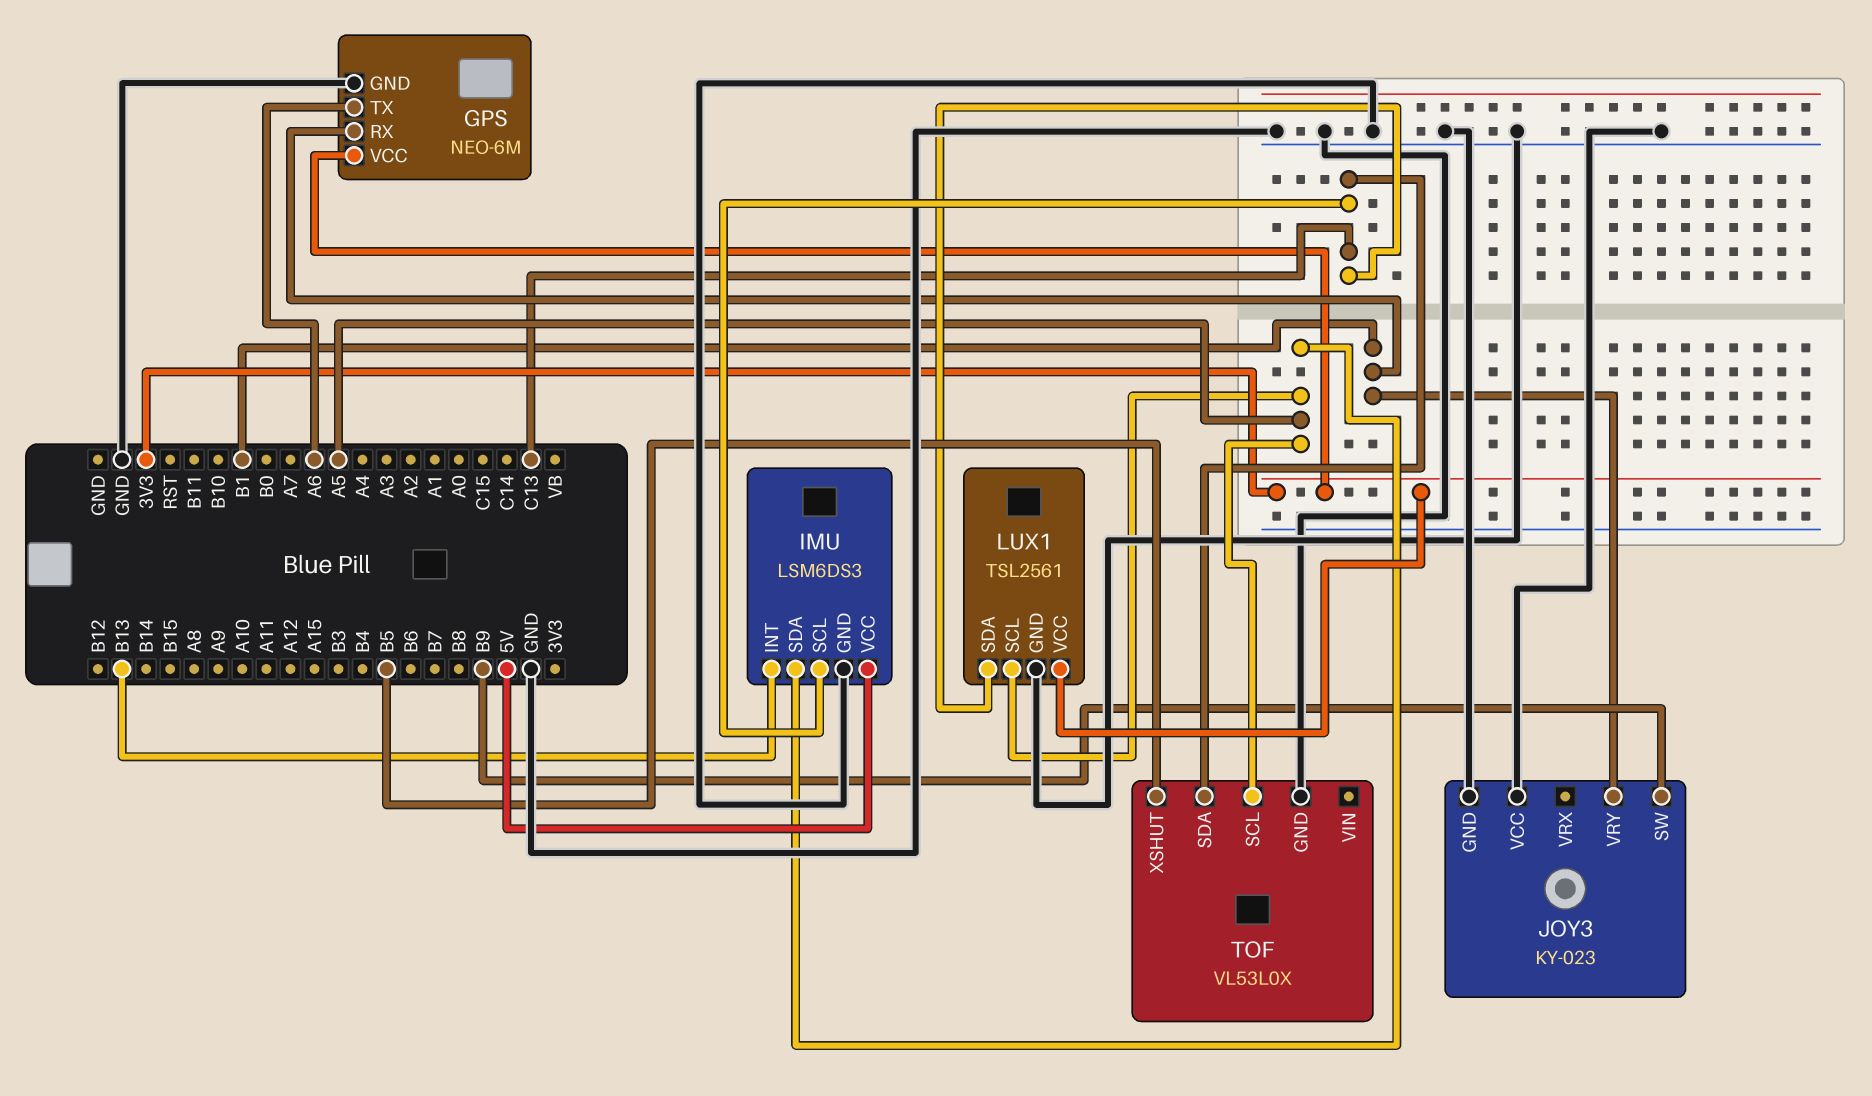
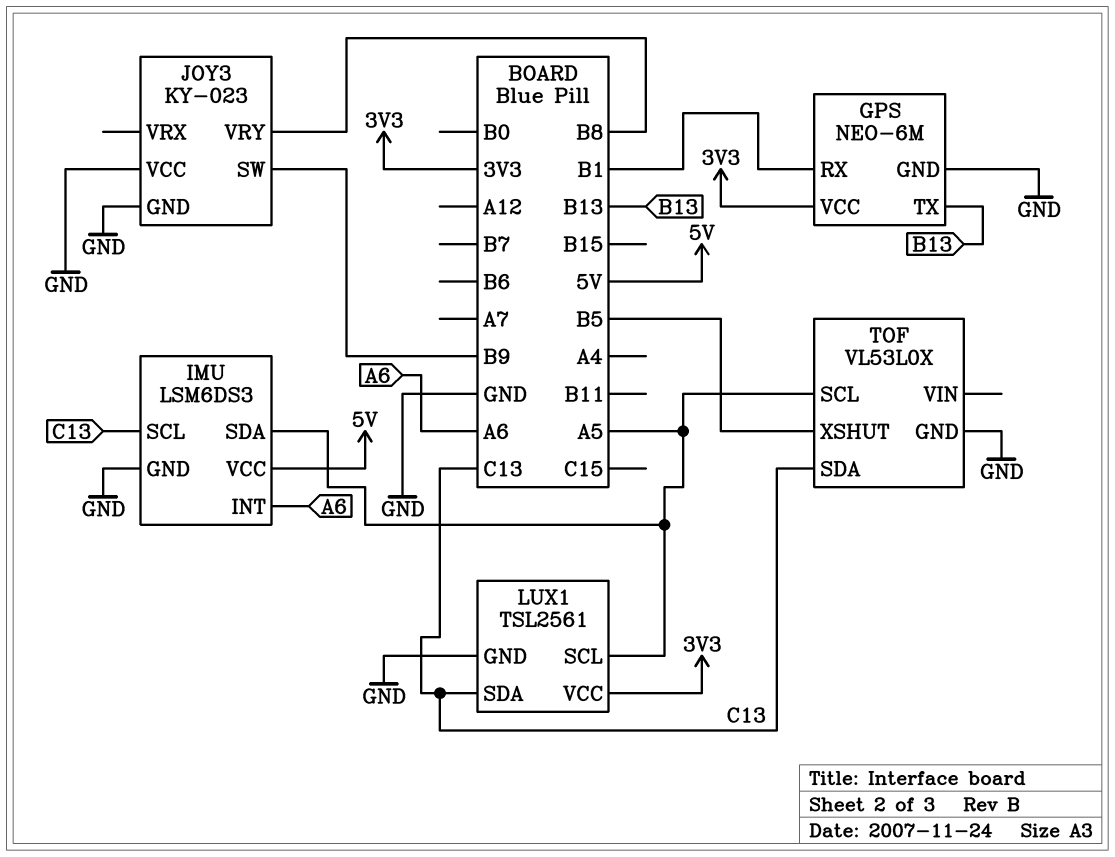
GPS pin TX: A6 -> B13
IMU pin INT: B13 -> A6
JOY3 pin VRY: B1 -> B8

